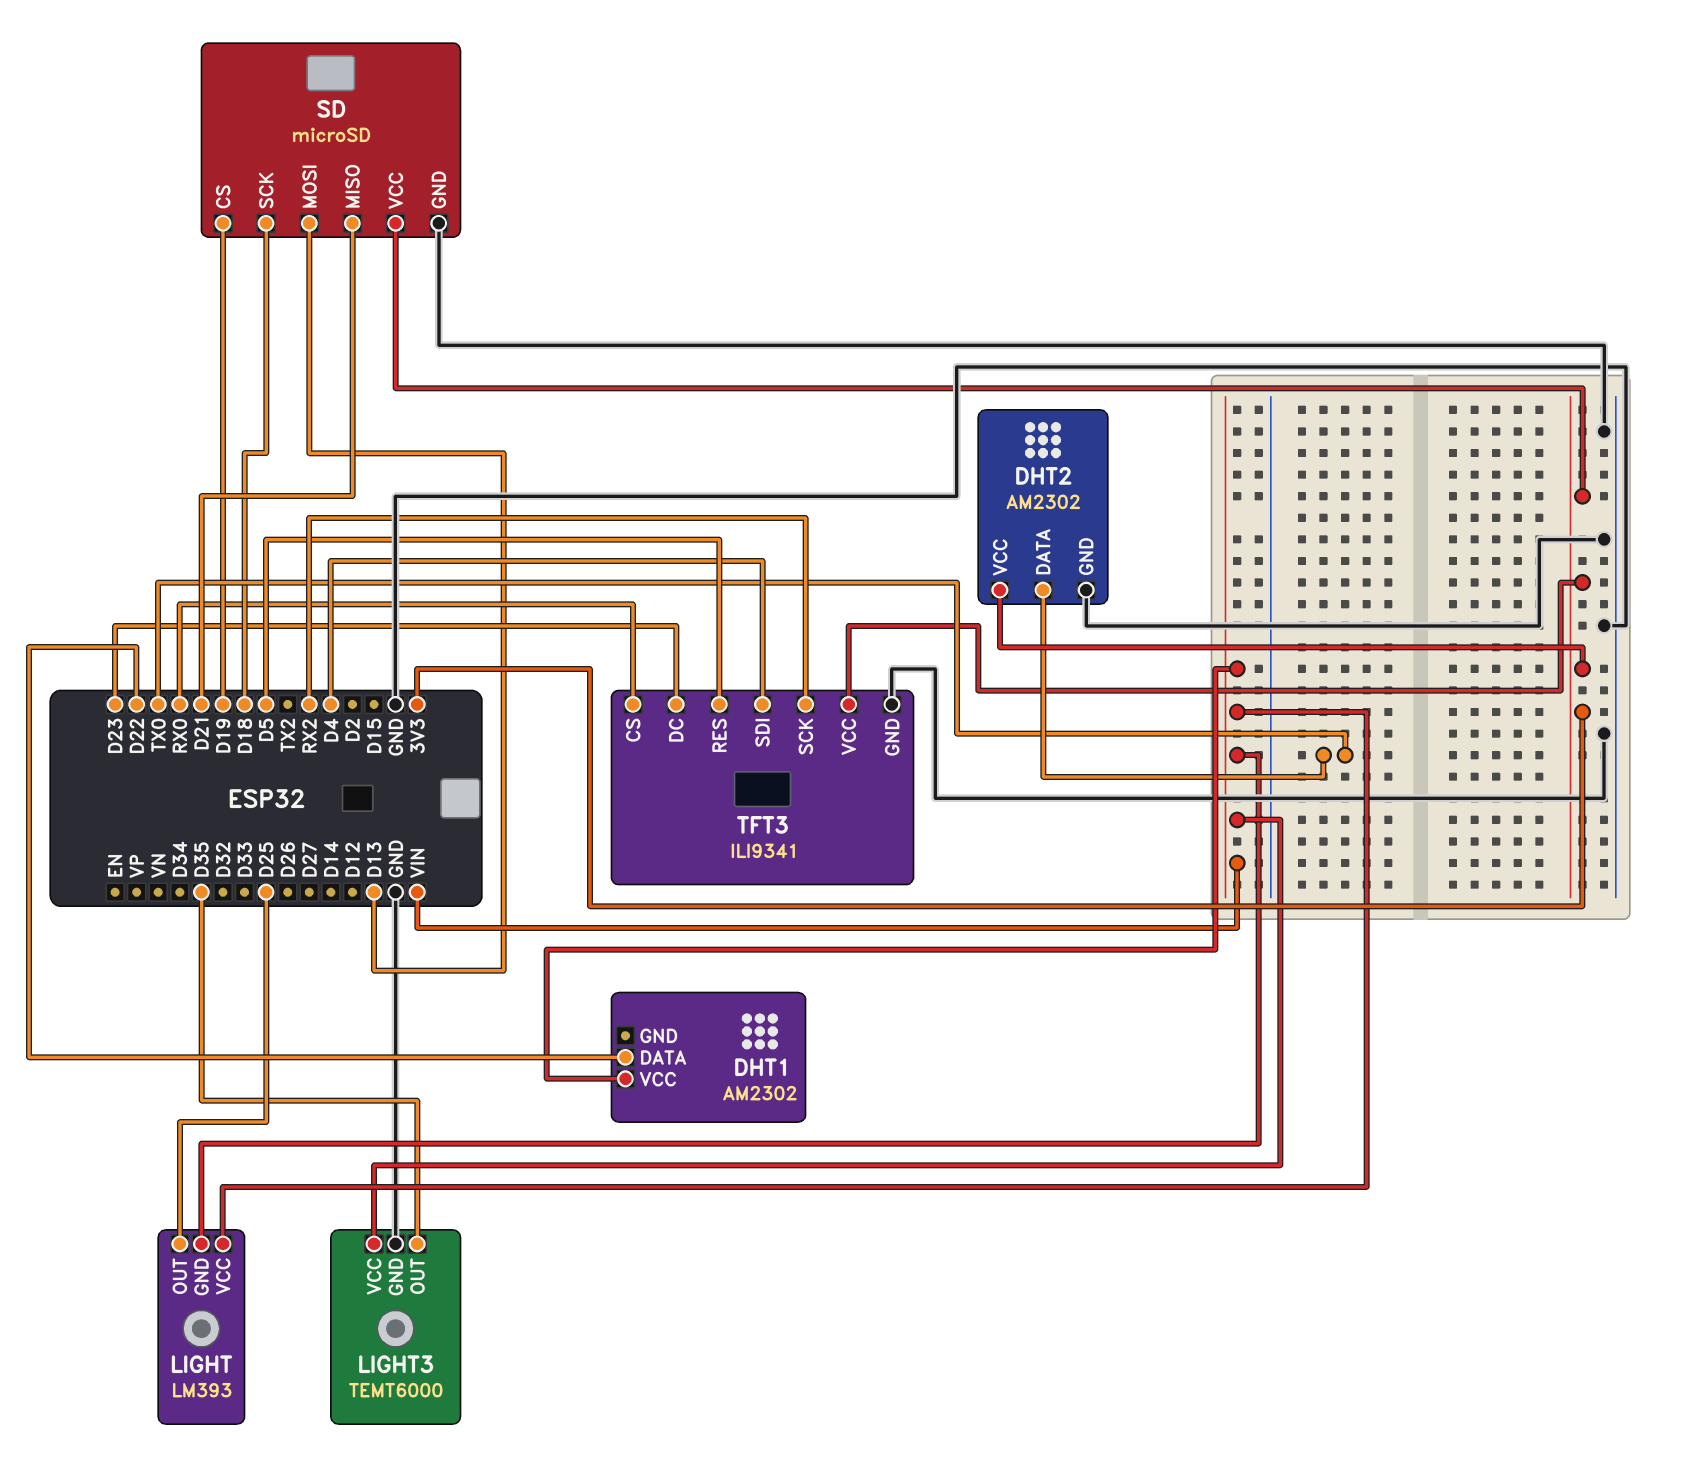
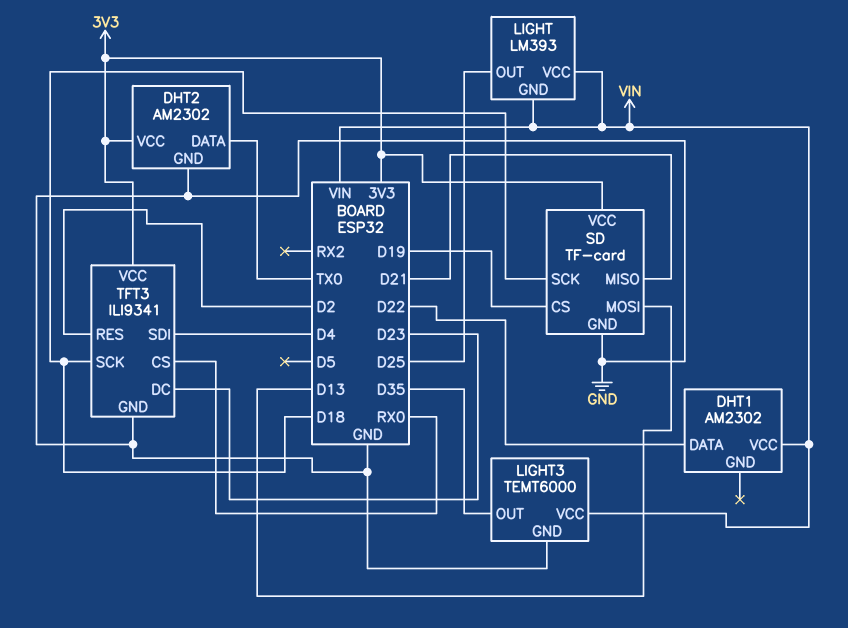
SD: microSD -> TF-card
TFT3 pin RES: D5 -> D2
TFT3 pin SCK: RX2 -> D18

